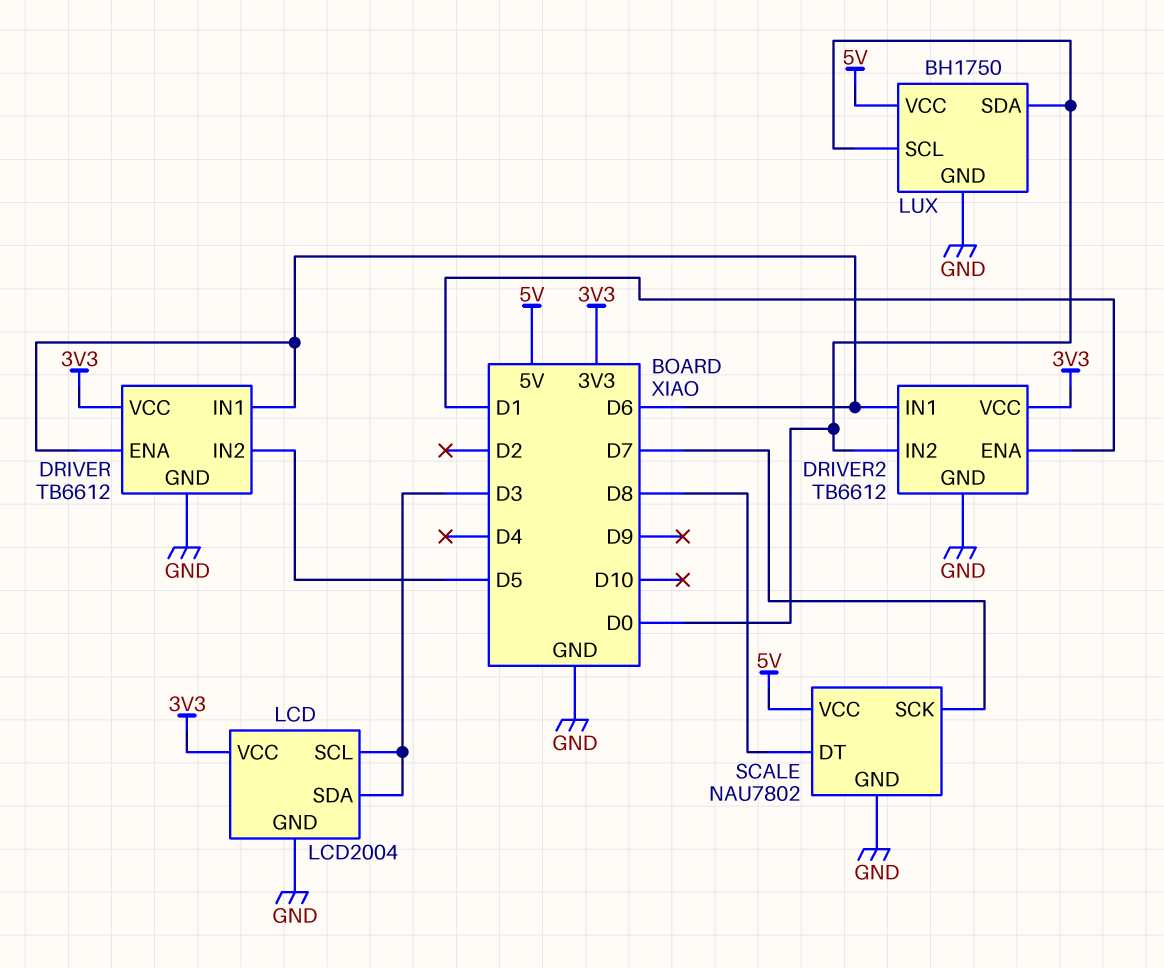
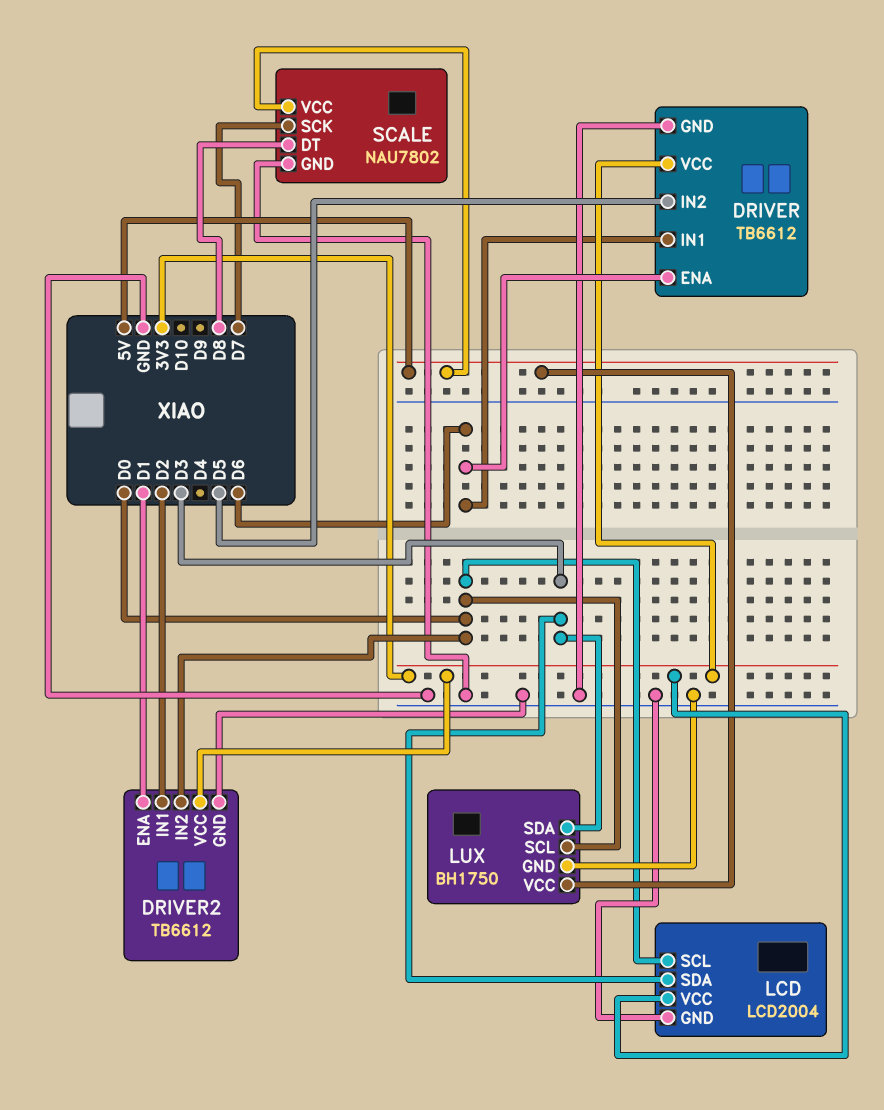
DRIVER2 pin IN1: D6 -> D2
LCD pin SCL: D3 -> D0
LUX pin SDA: D0 -> D3

